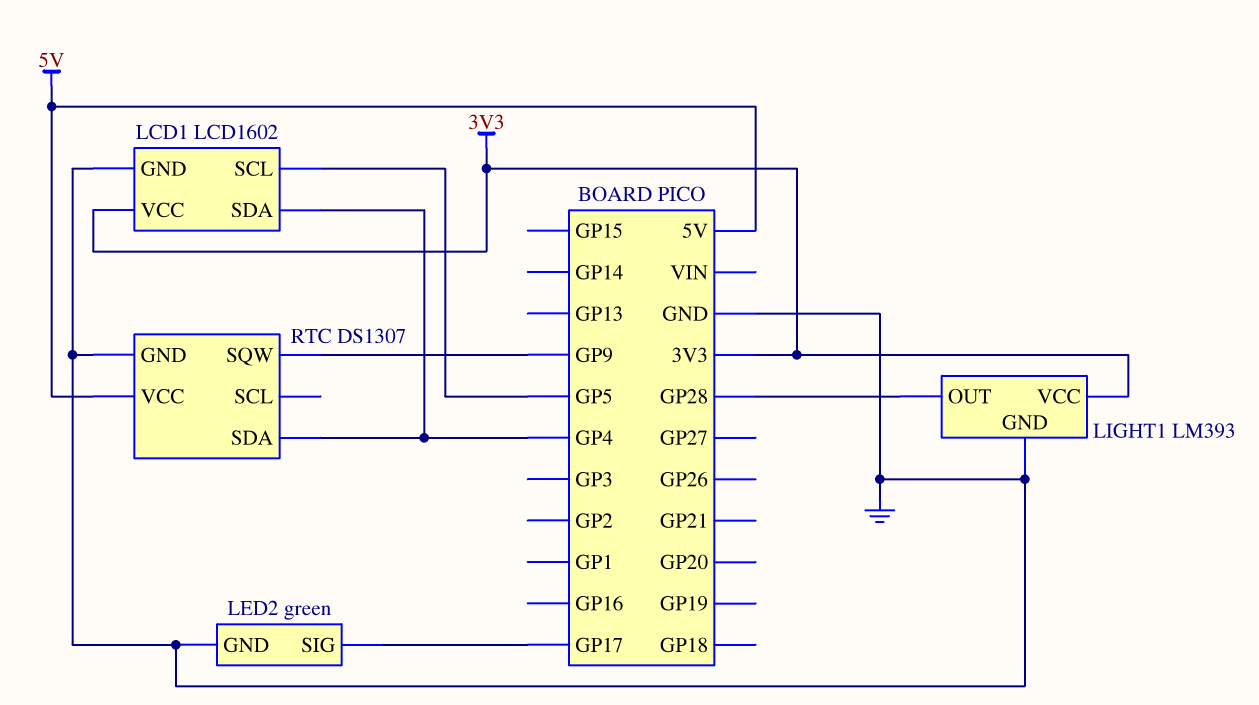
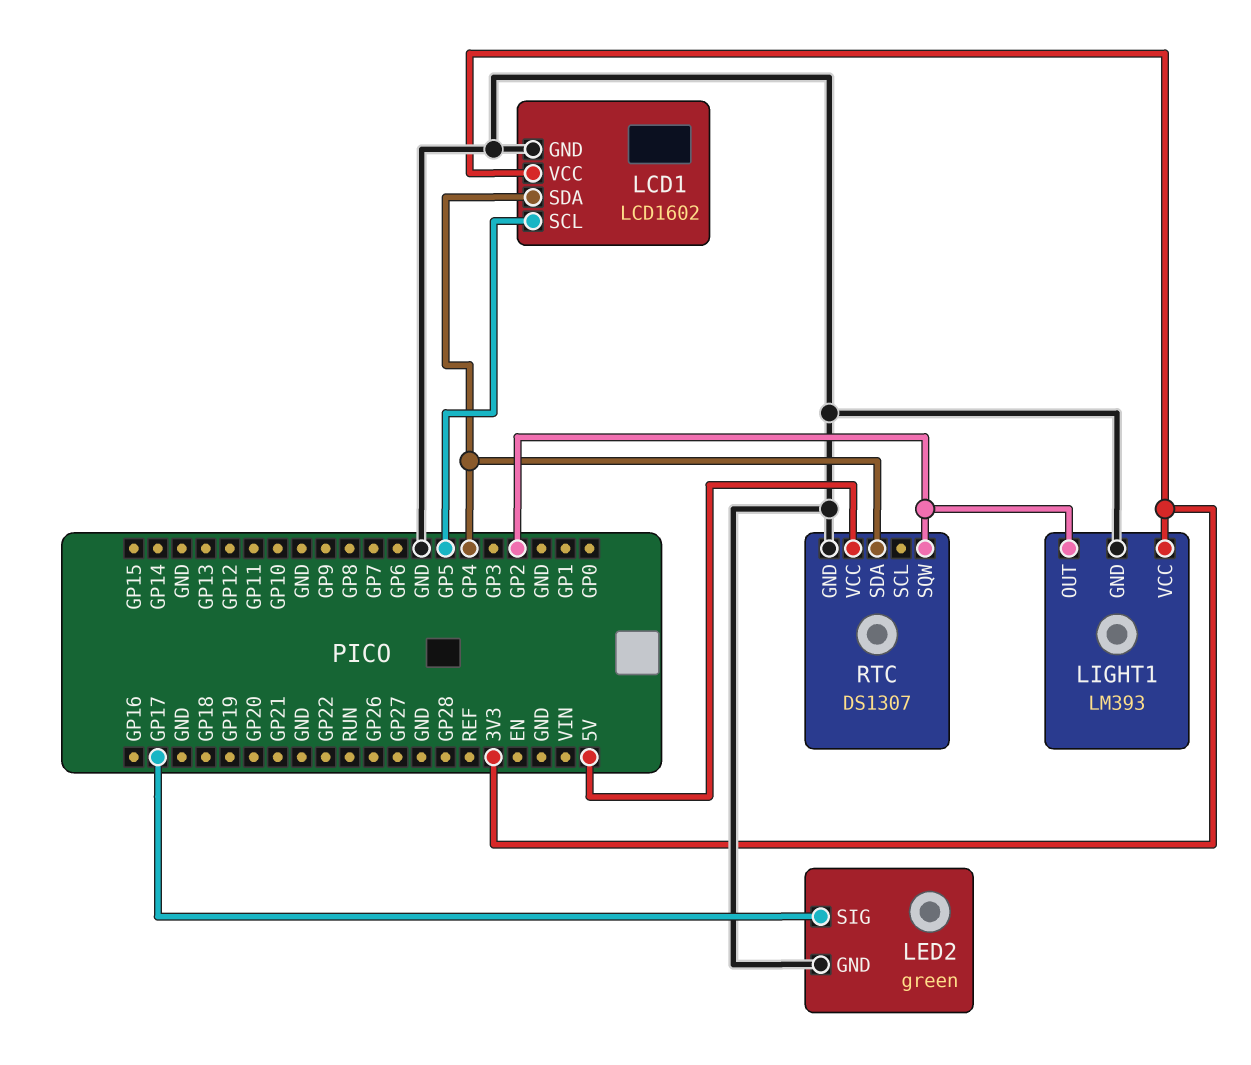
LIGHT1 pin OUT: GP28 -> GP2
RTC pin SQW: GP9 -> GP2

